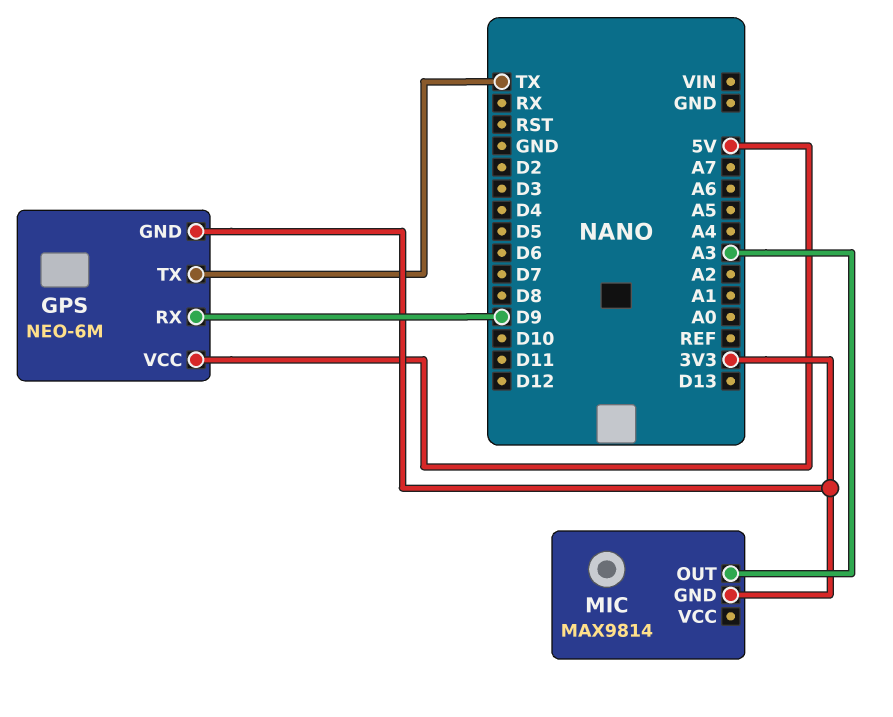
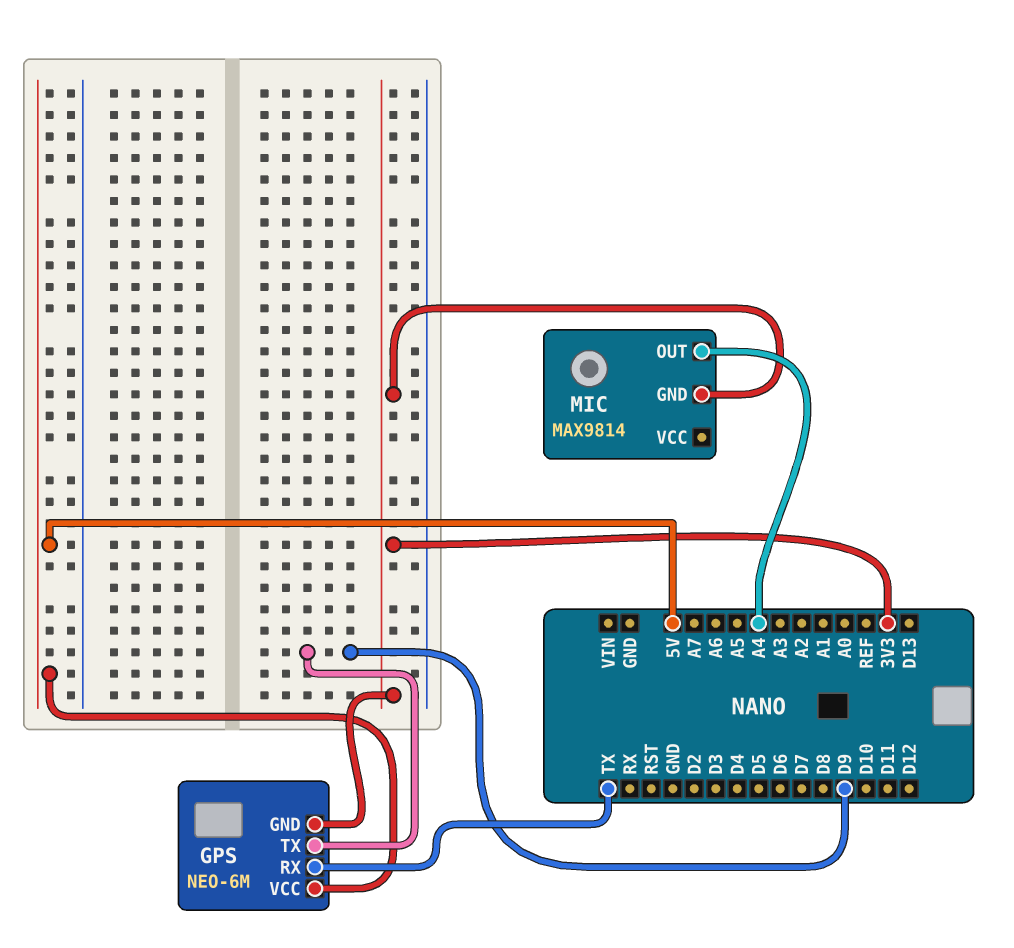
GPS pin RX: D9 -> TX
GPS pin TX: TX -> D9
MIC pin OUT: A3 -> A4

